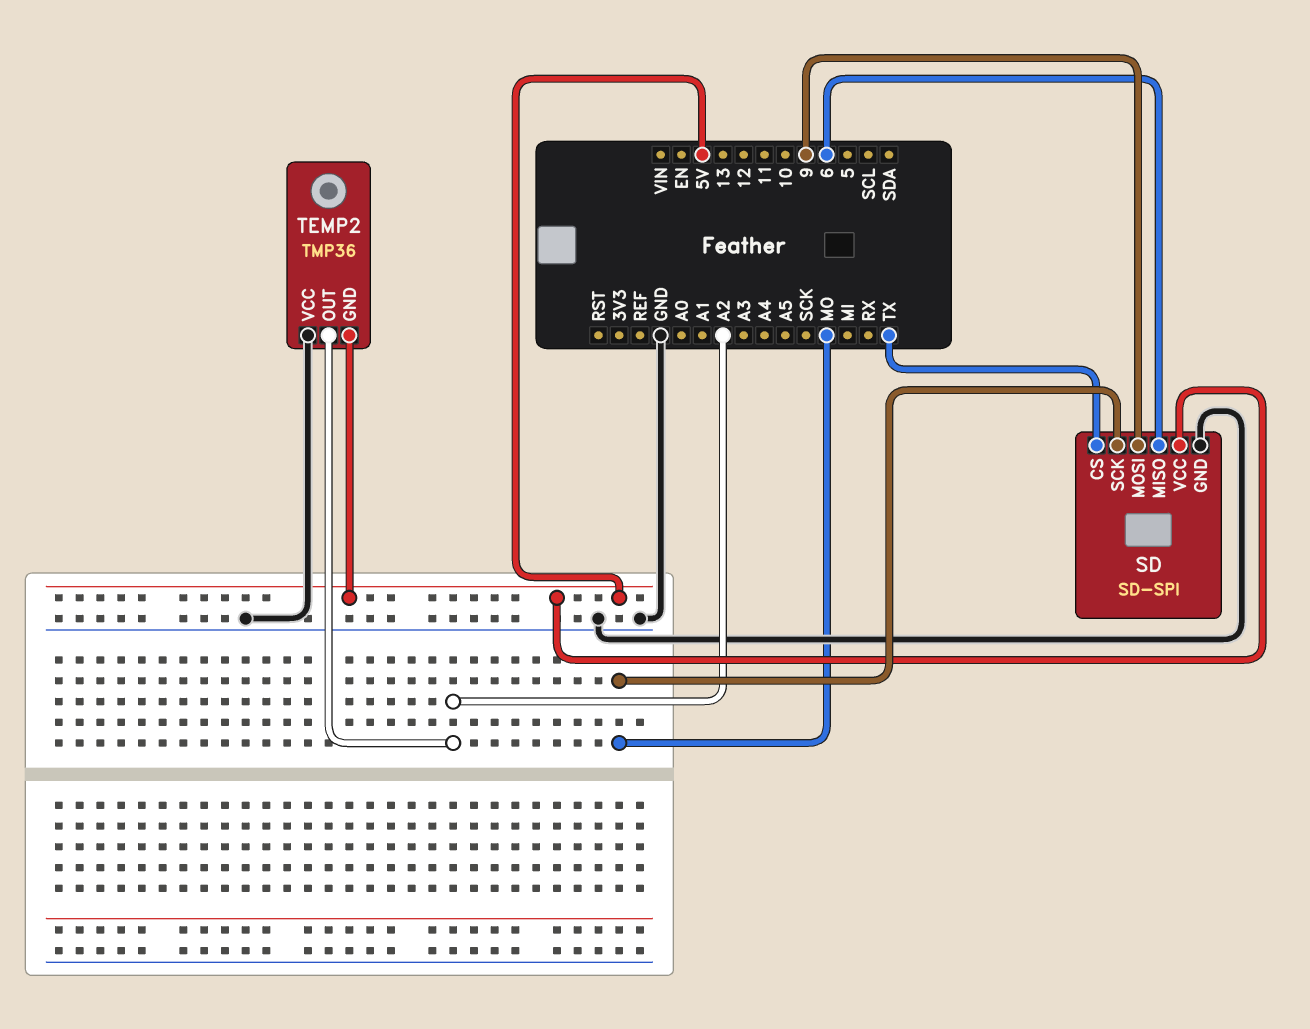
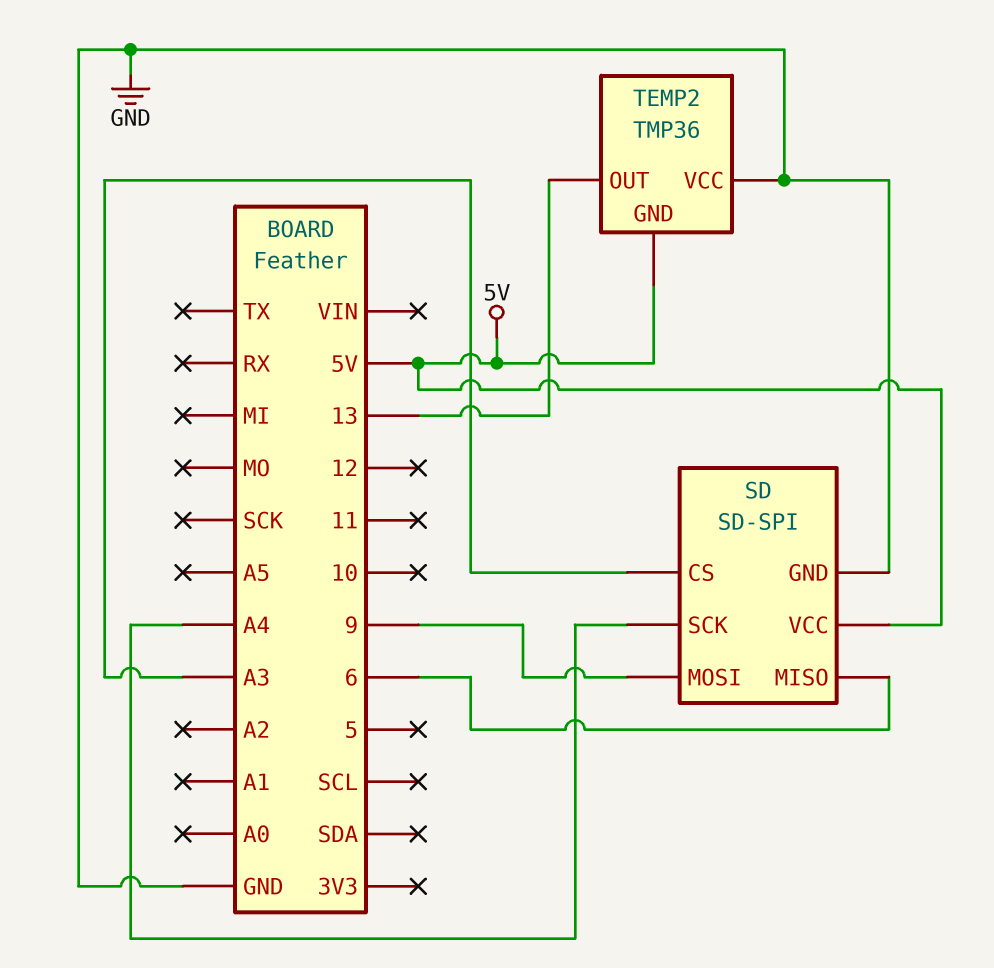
SD pin CS: TX -> A3
SD pin SCK: MO -> A4
TEMP2 pin OUT: A2 -> 13

